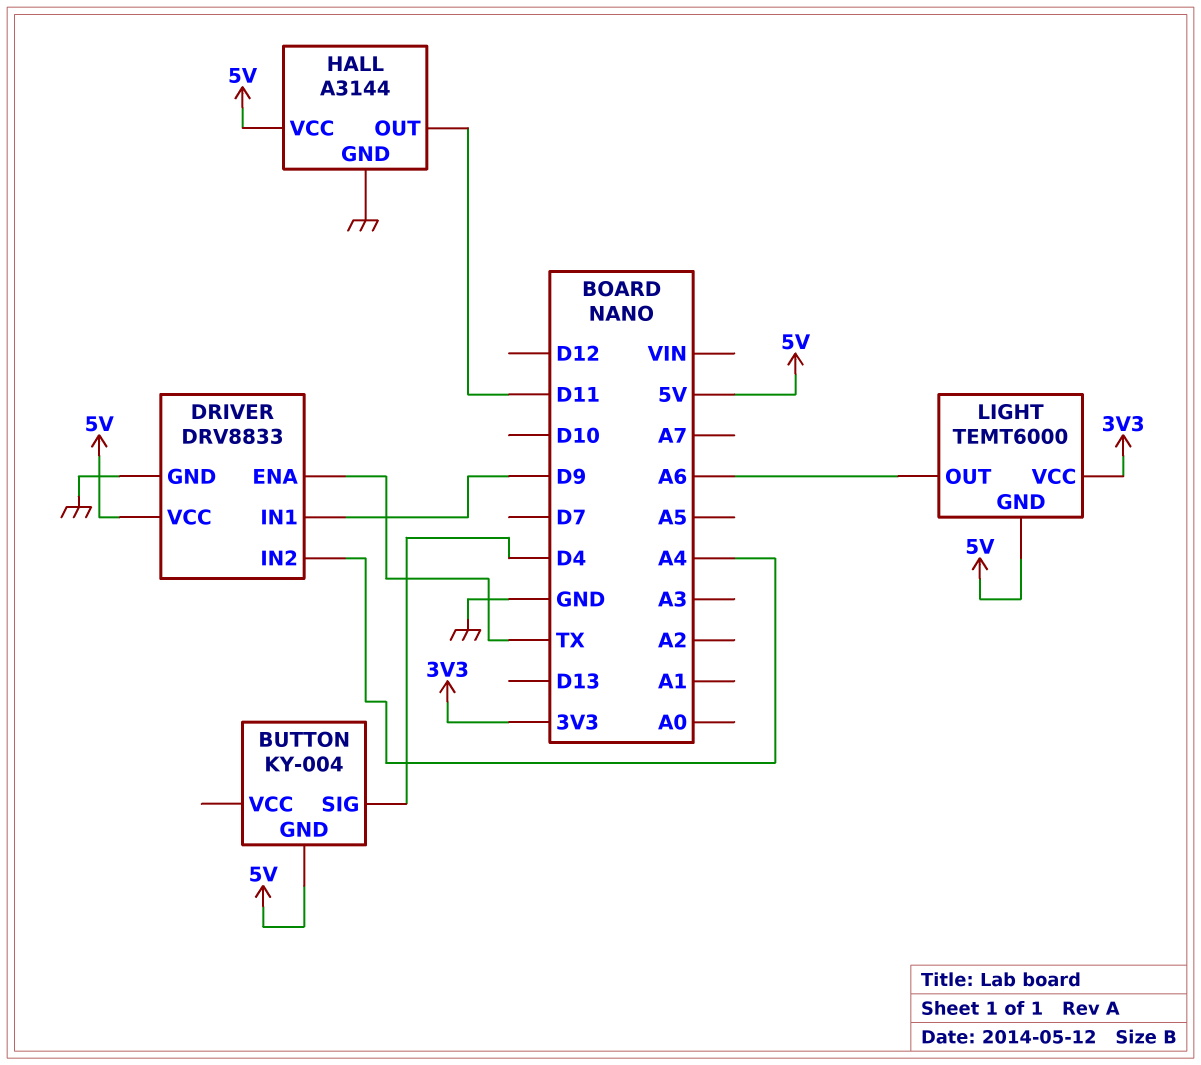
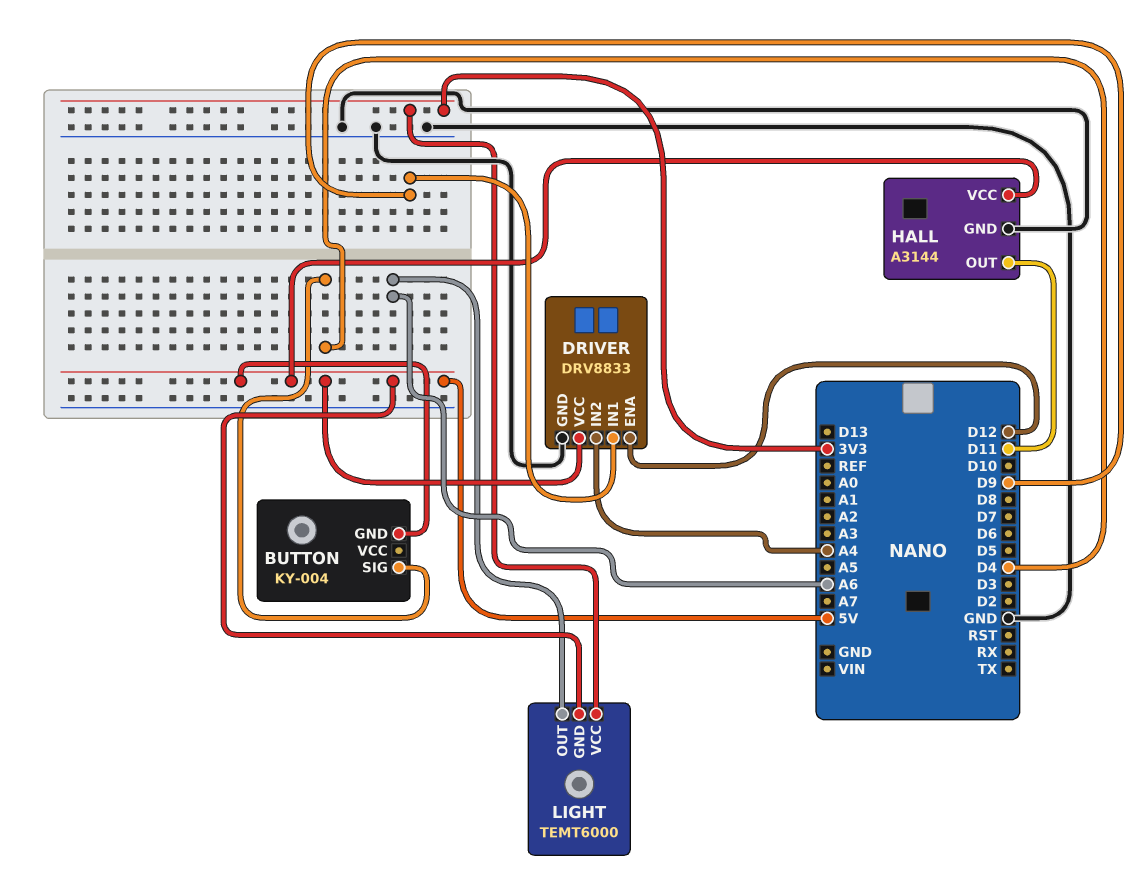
DRIVER pin ENA: TX -> D12

